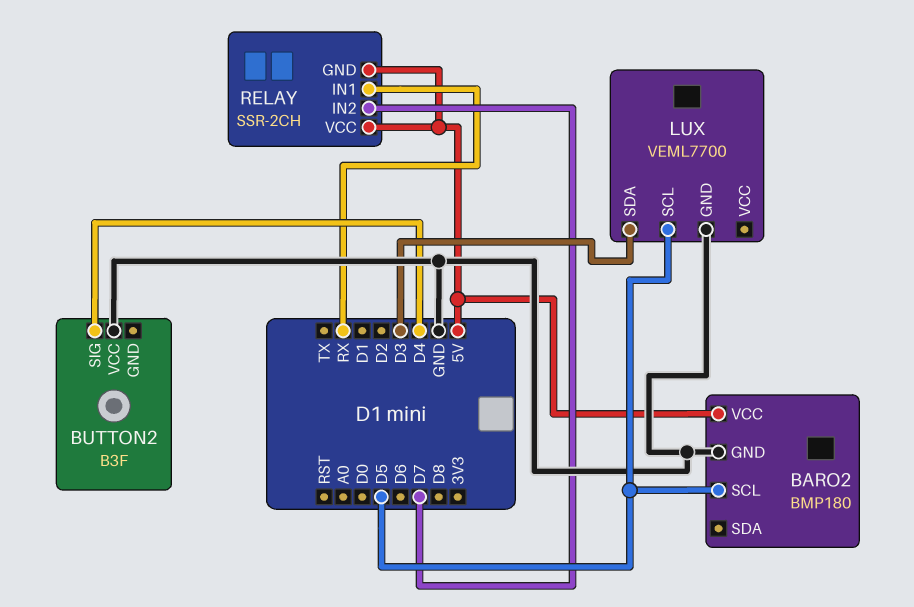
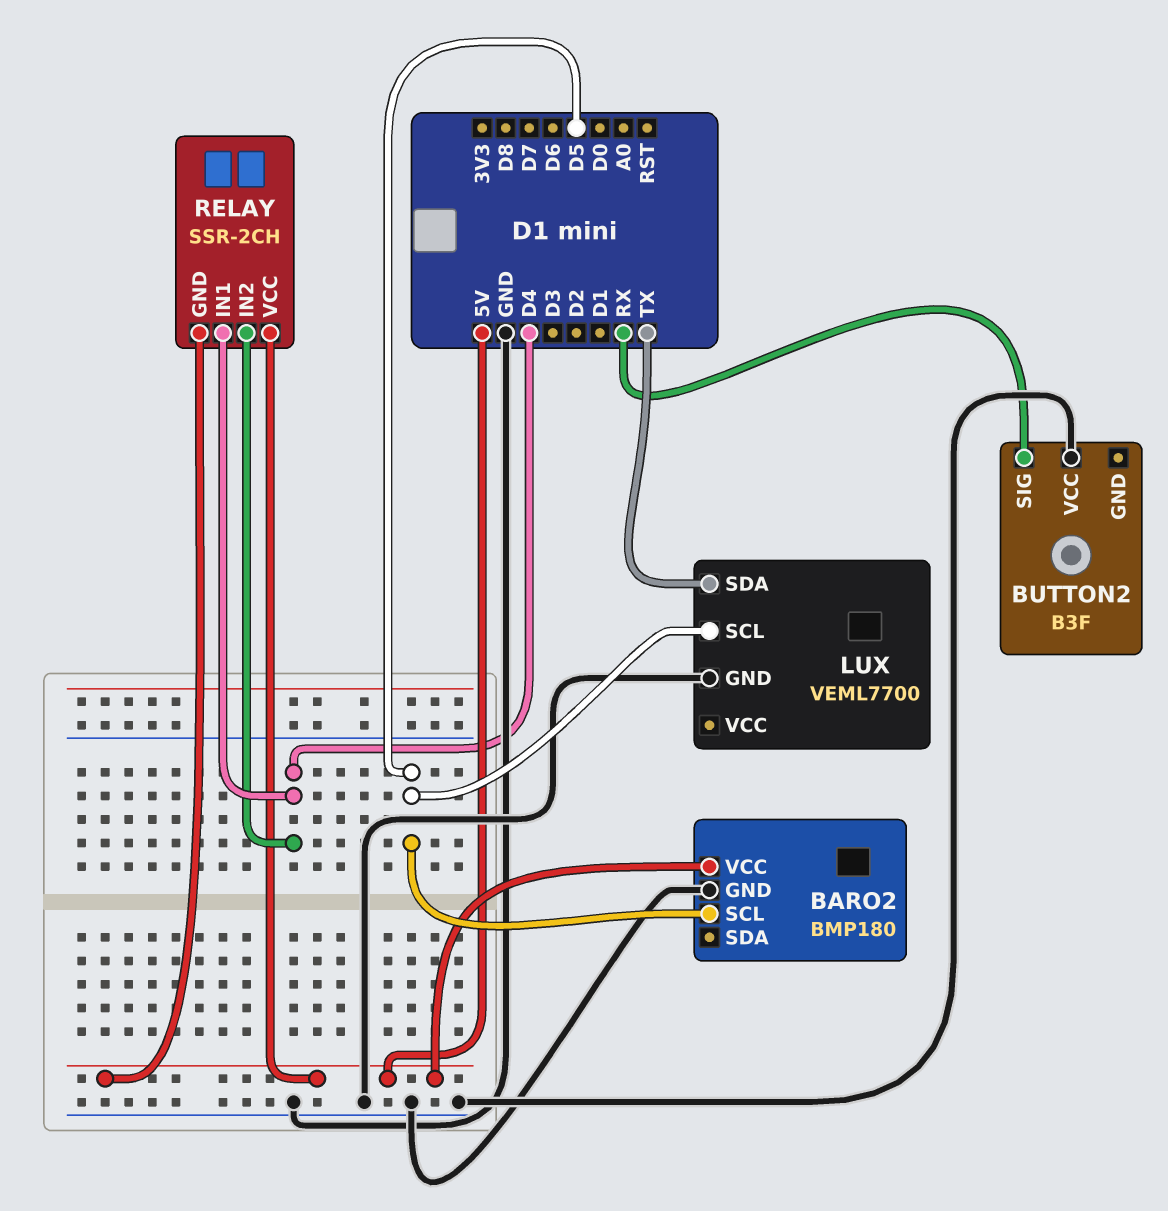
BUTTON2 pin SIG: D4 -> RX
LUX pin SDA: D3 -> TX
RELAY pin IN1: RX -> D4
RELAY pin IN2: D7 -> D4

